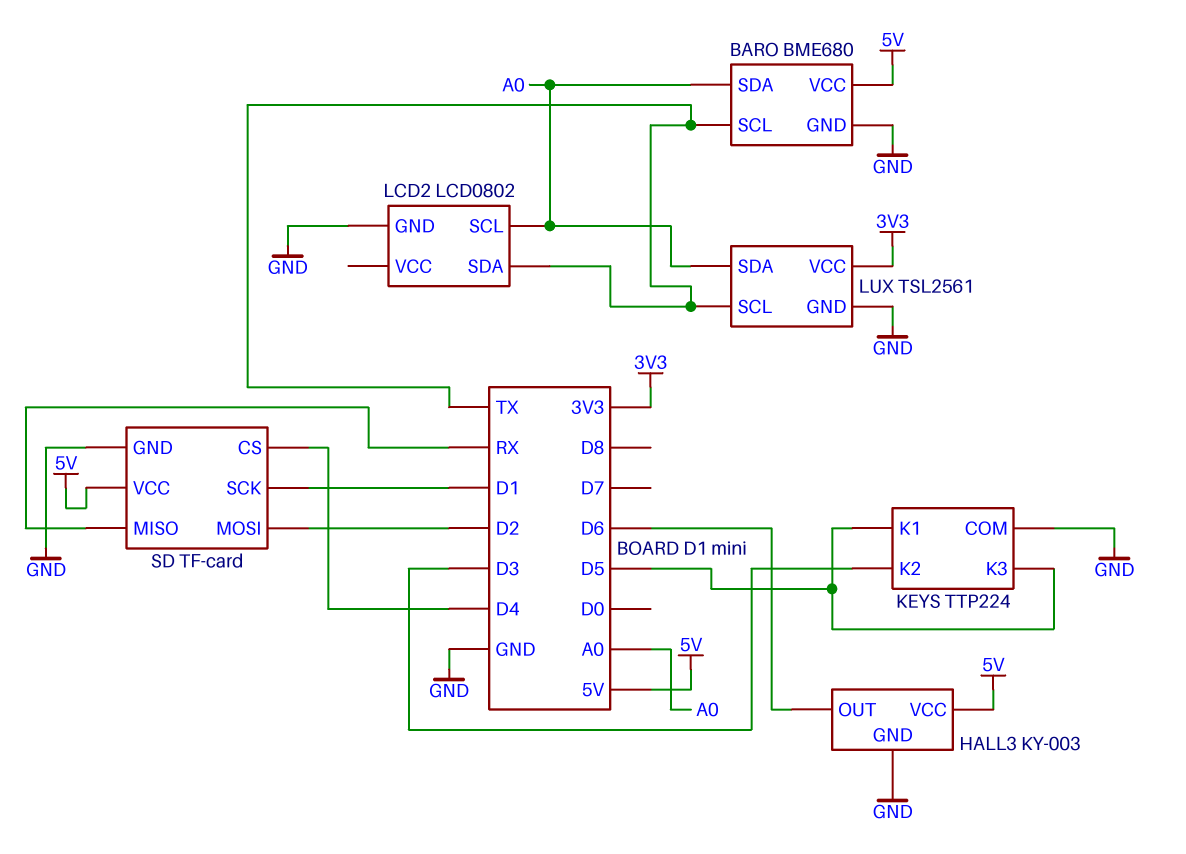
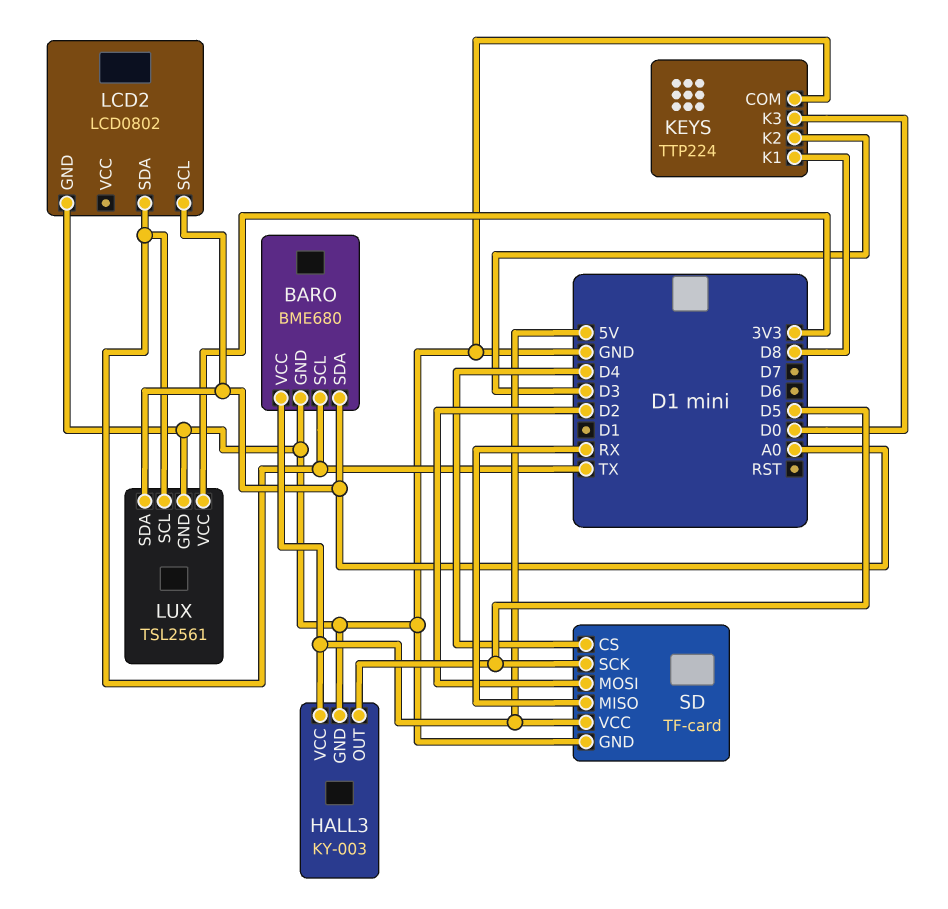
HALL3 pin OUT: D6 -> D5
KEYS pin K1: D5 -> D8
KEYS pin K3: D5 -> D0
SD pin SCK: D1 -> D5

